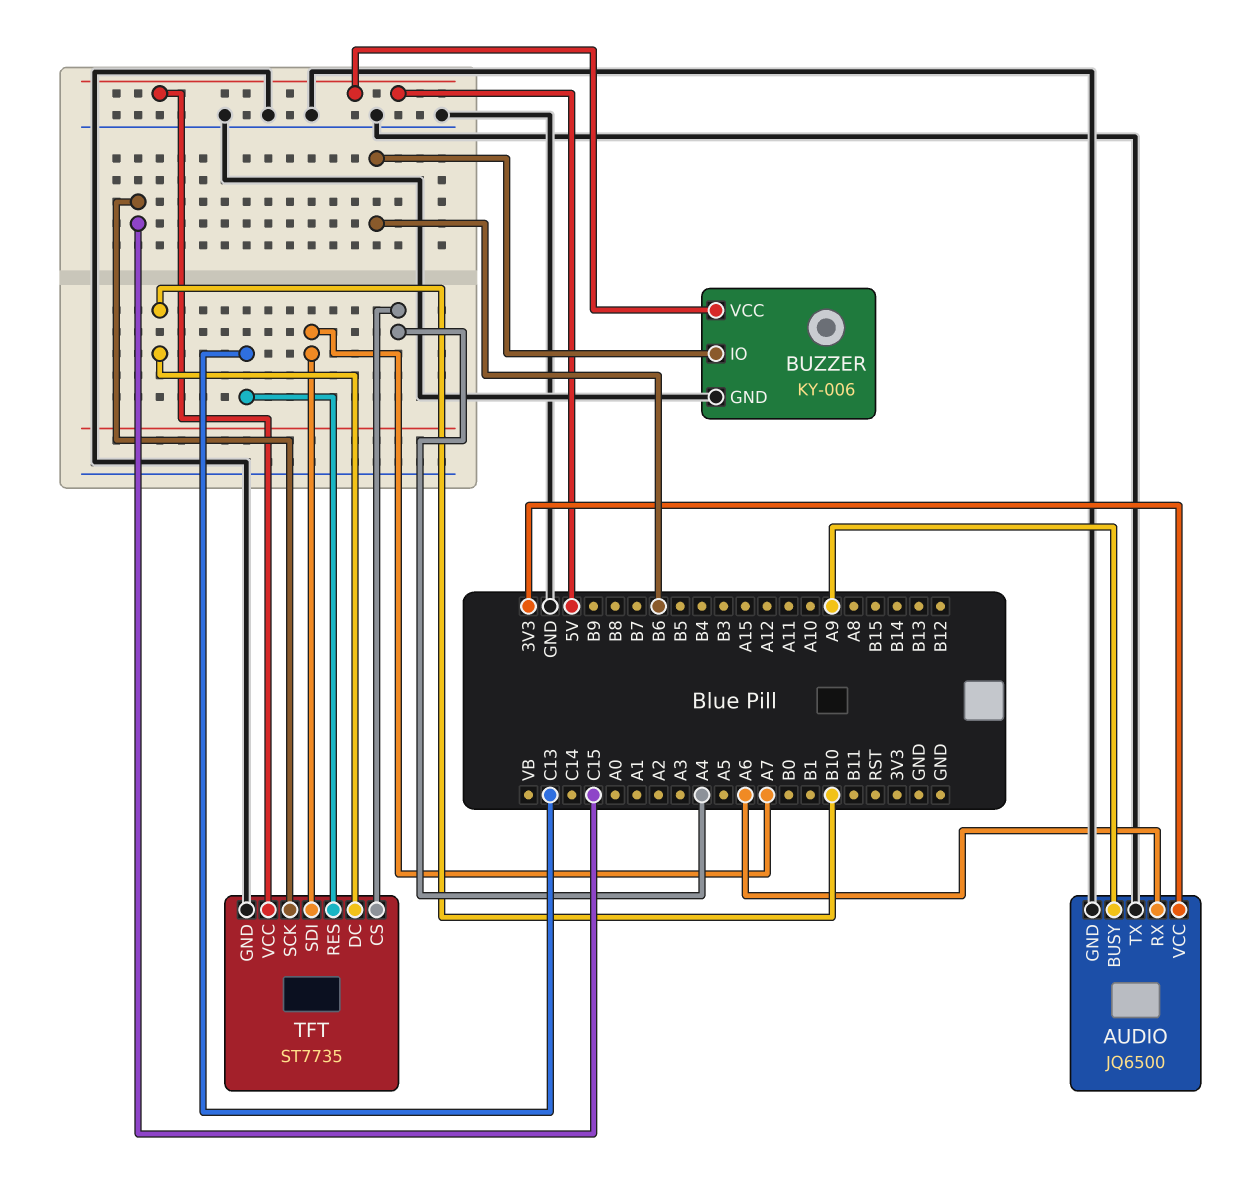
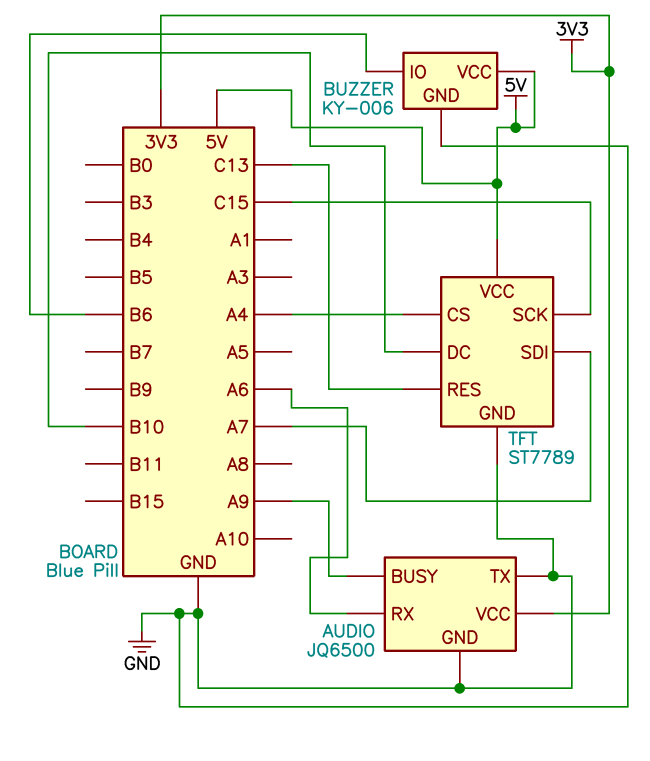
TFT: ST7735 -> ST7789

